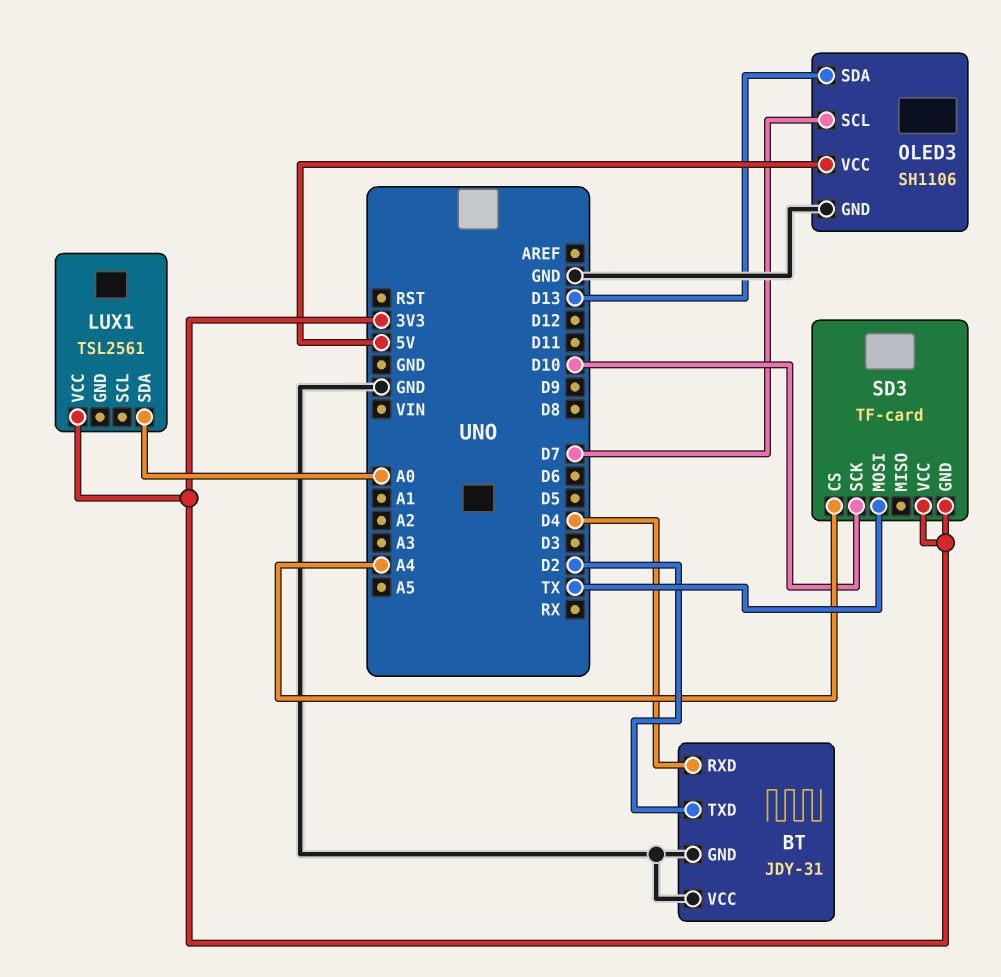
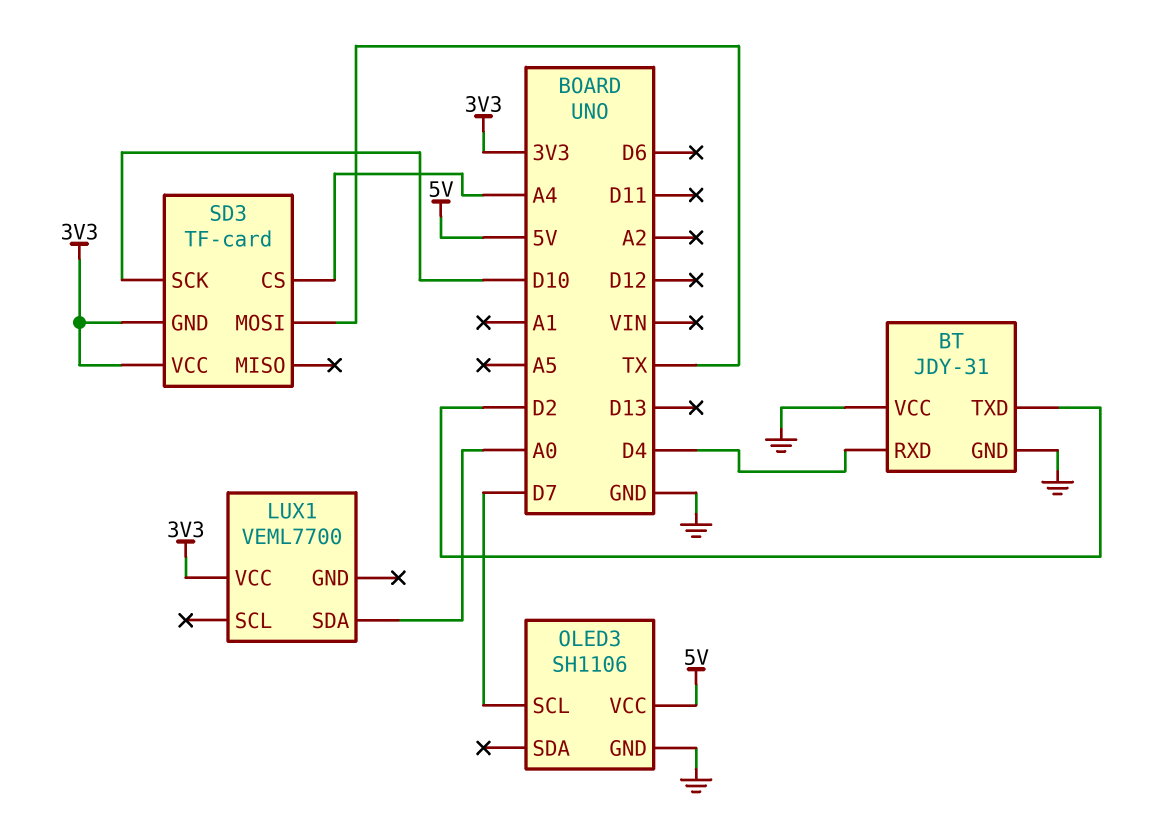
LUX1: TSL2561 -> VEML7700
OLED3 pin SDA: D13 -> none

